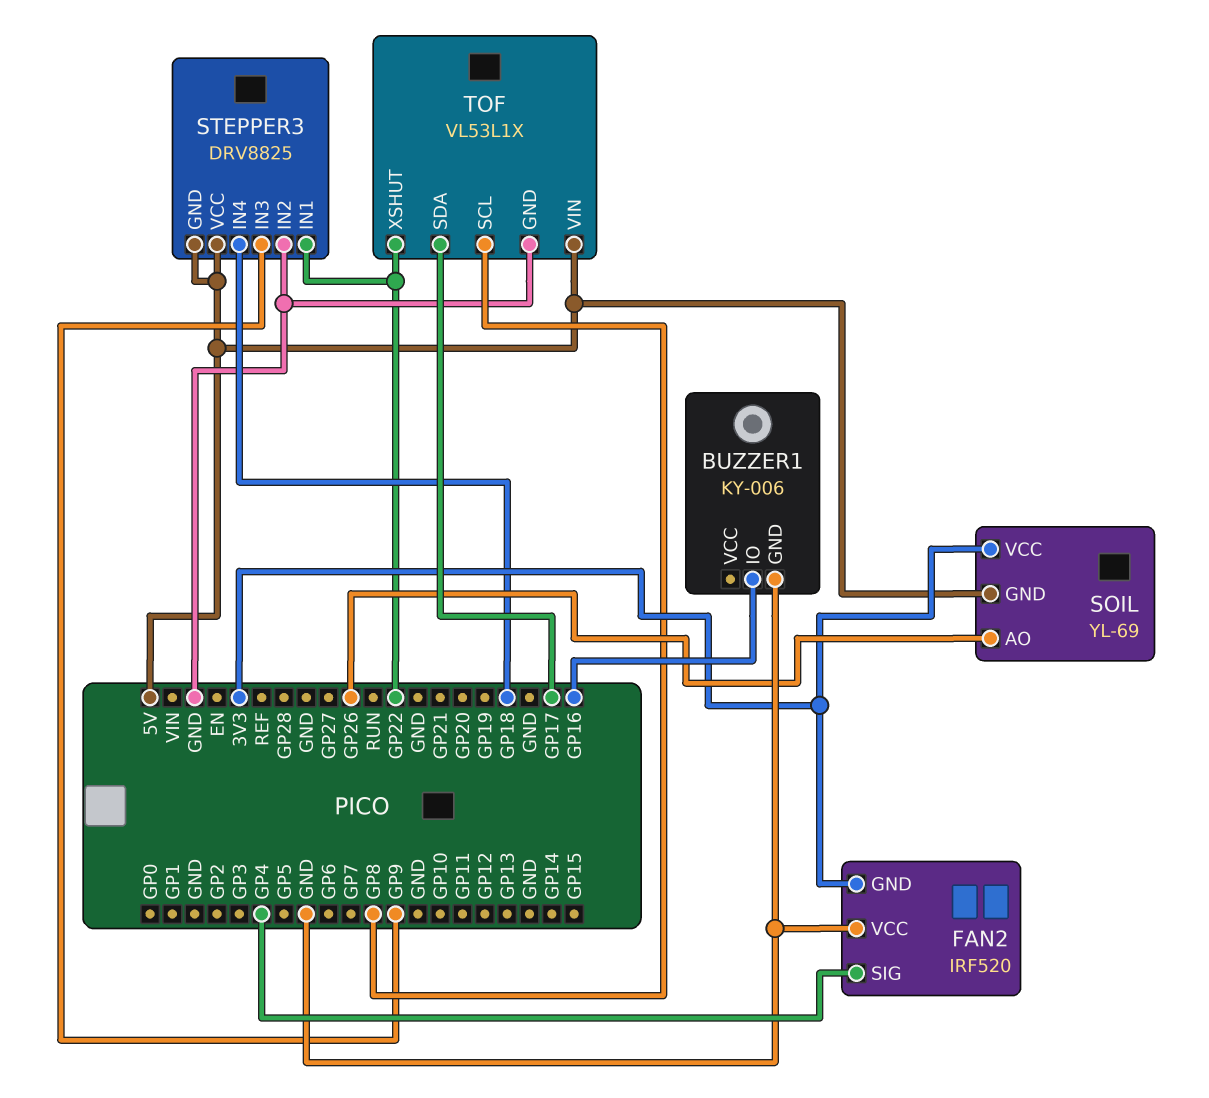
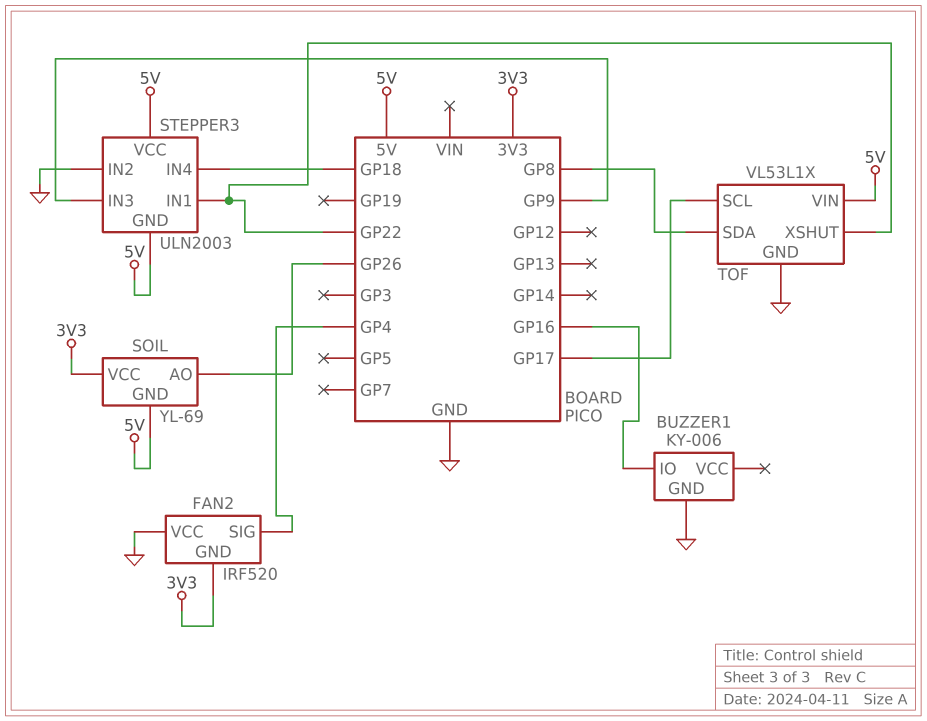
STEPPER3: DRV8825 -> ULN2003
TOF pin SCL: GP8 -> GP17
TOF pin SDA: GP17 -> GP8

